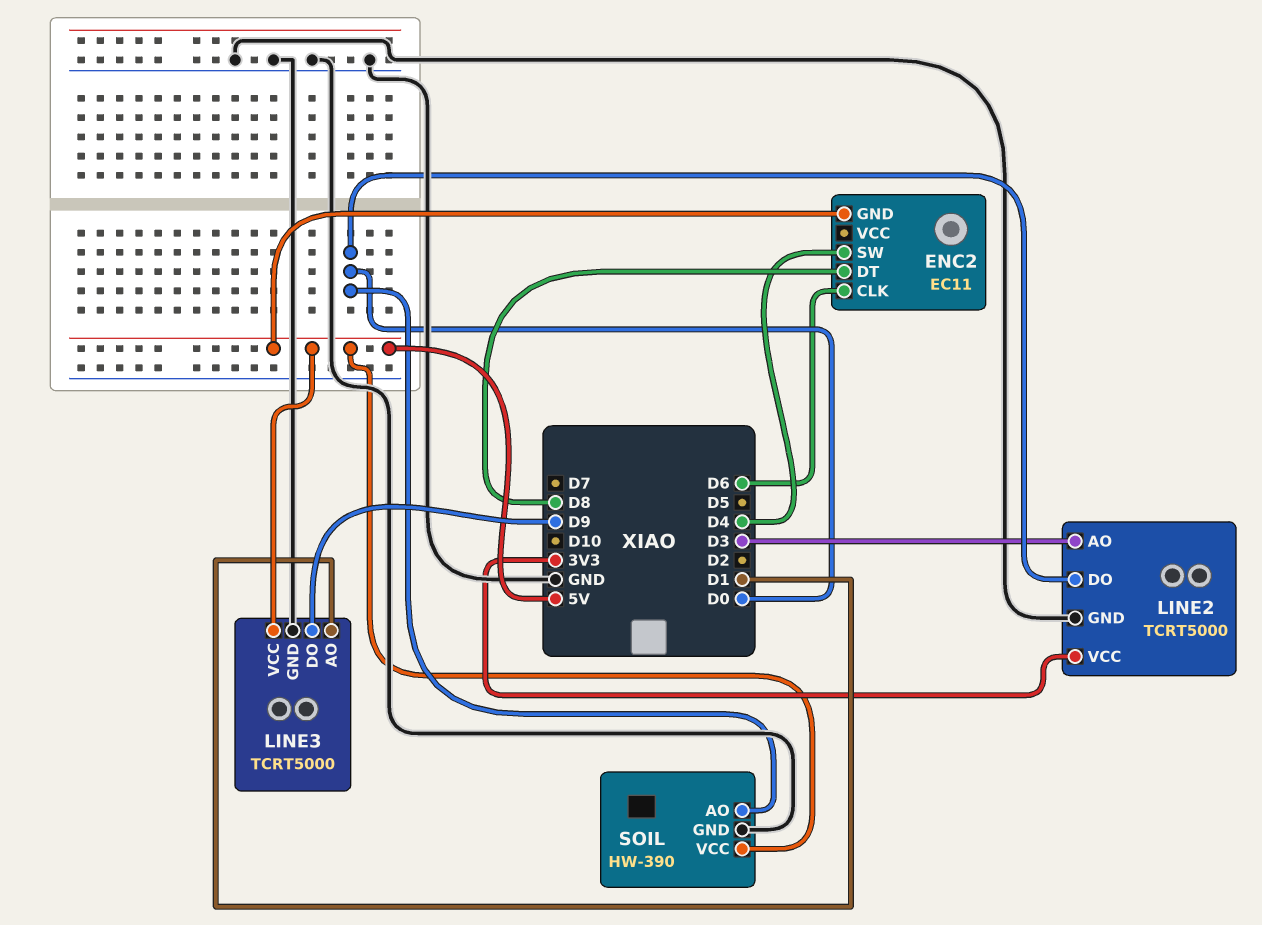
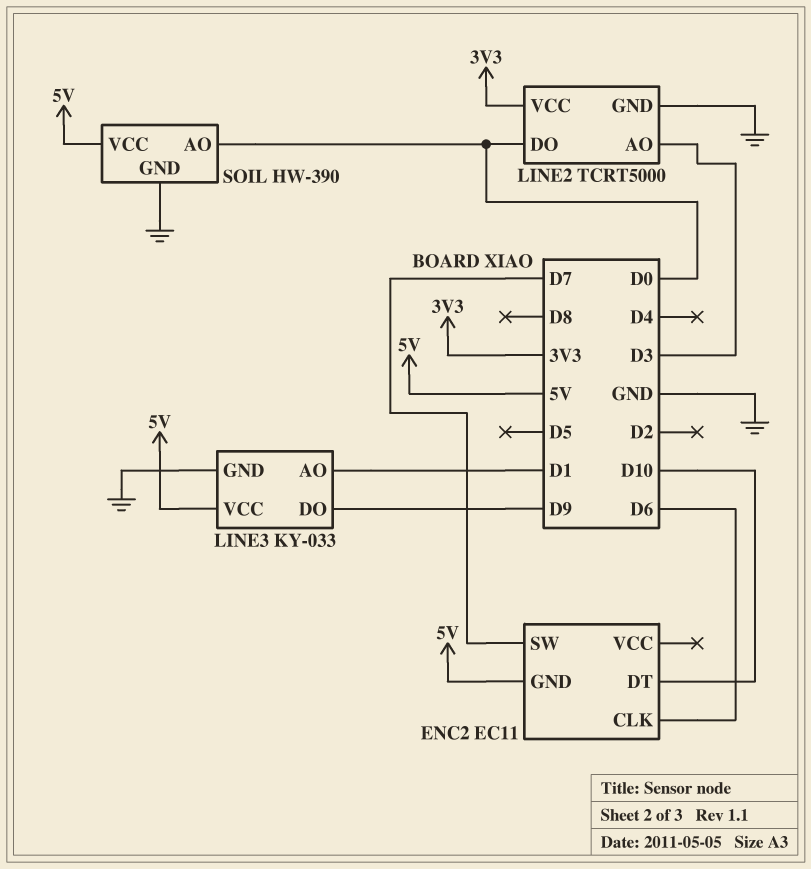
ENC2 pin DT: D8 -> D10
ENC2 pin SW: D4 -> D7
LINE3: TCRT5000 -> KY-033

